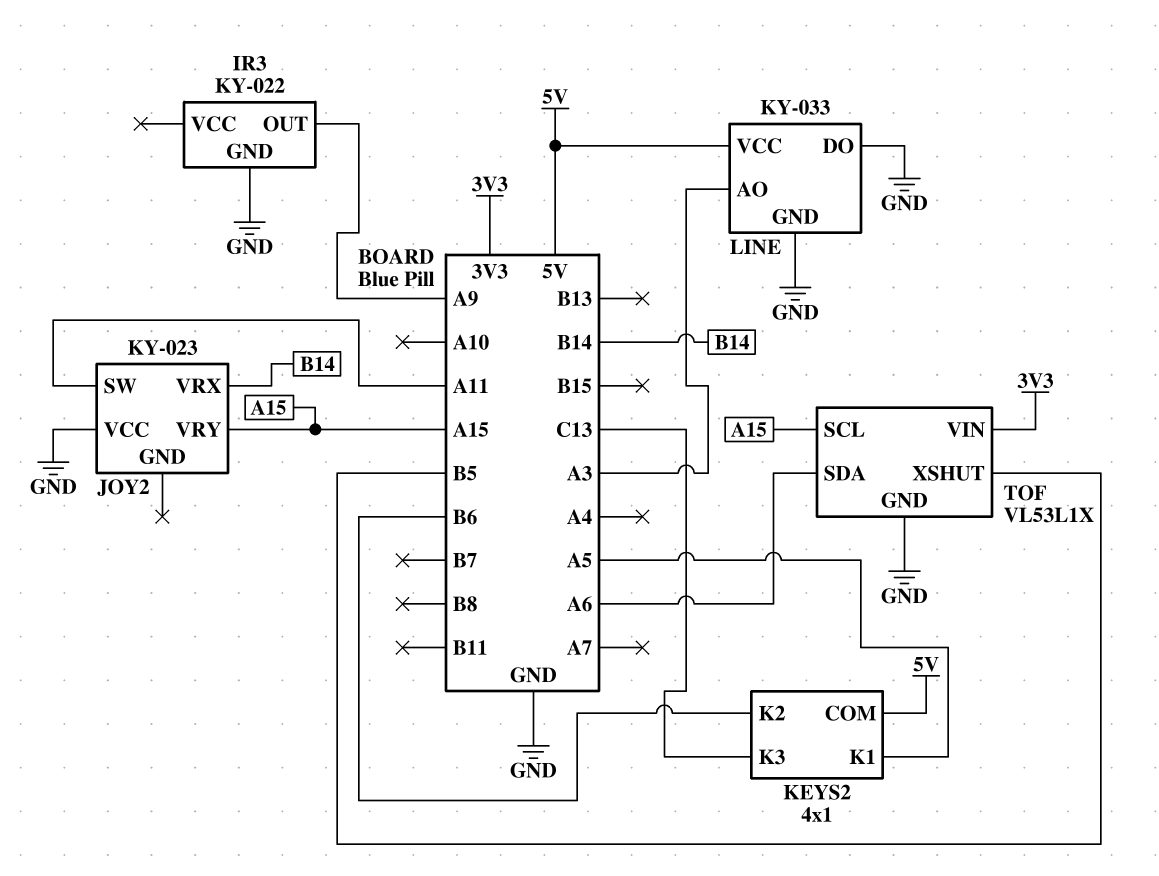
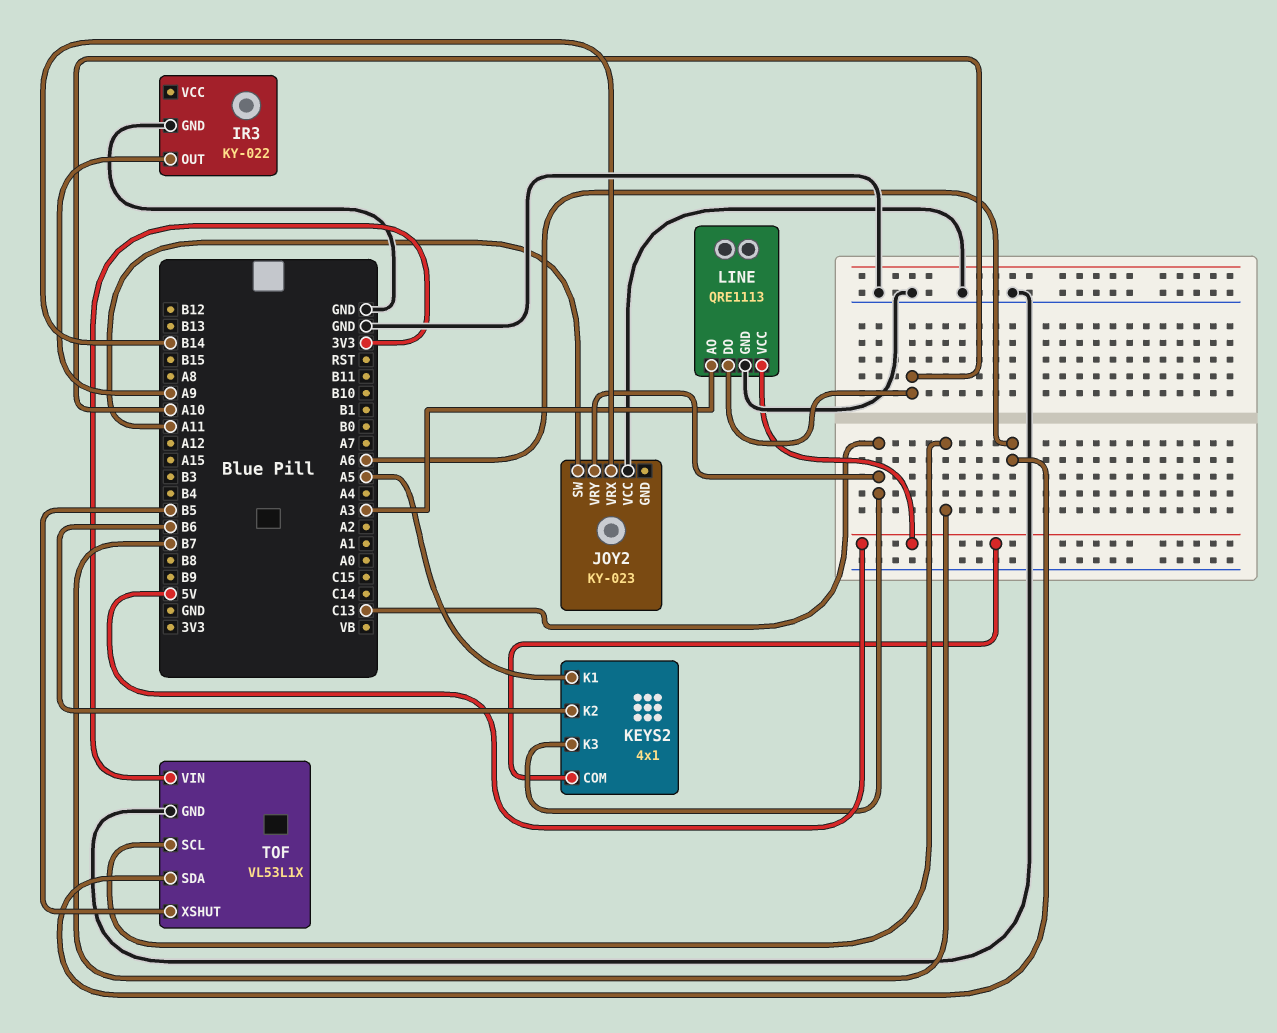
JOY2 pin VRY: A15 -> C13
LINE: KY-033 -> QRE1113
LINE pin DO: GND -> A10
TOF pin SCL: A15 -> B7

